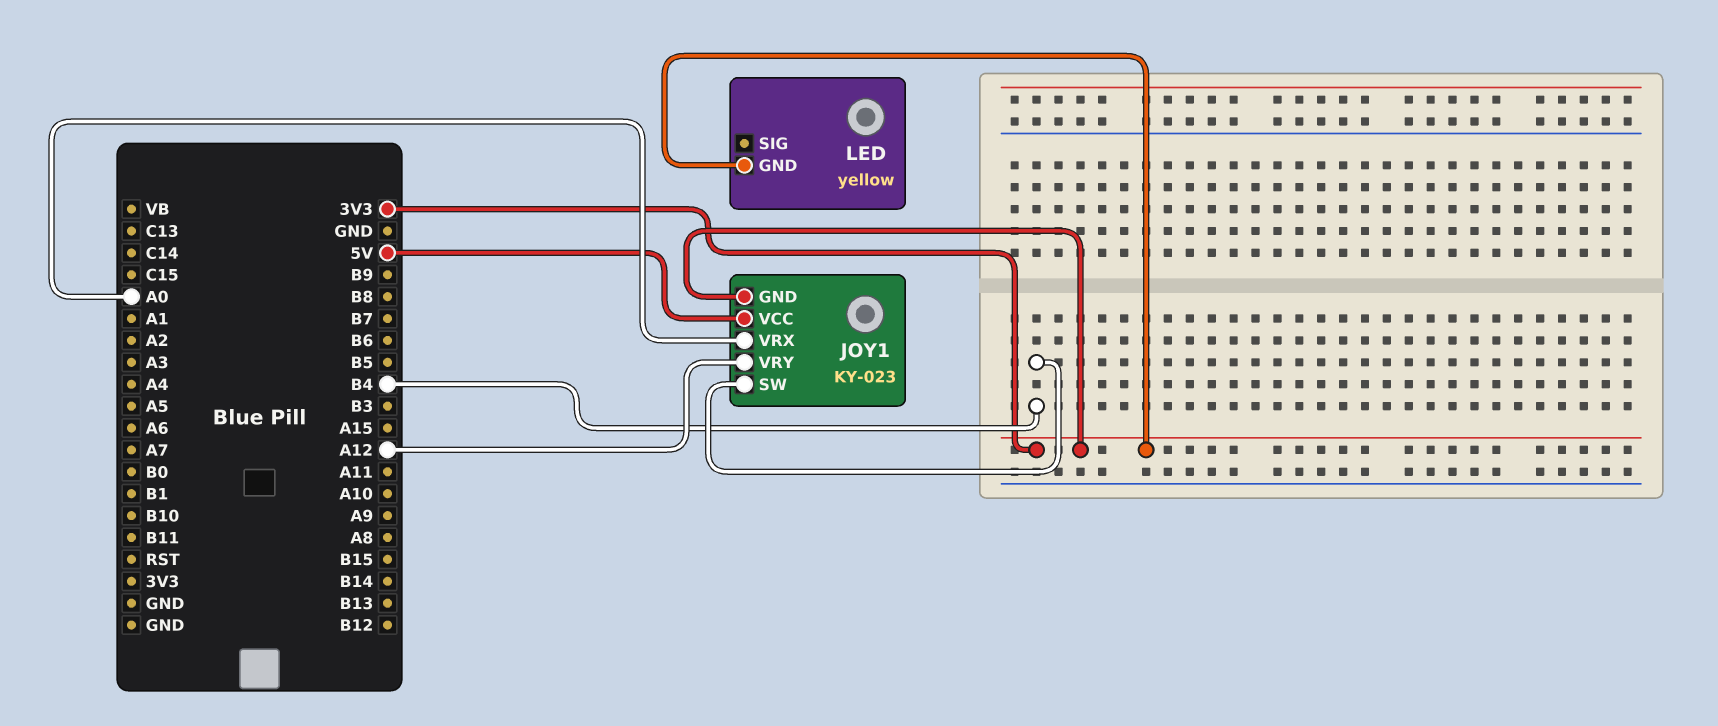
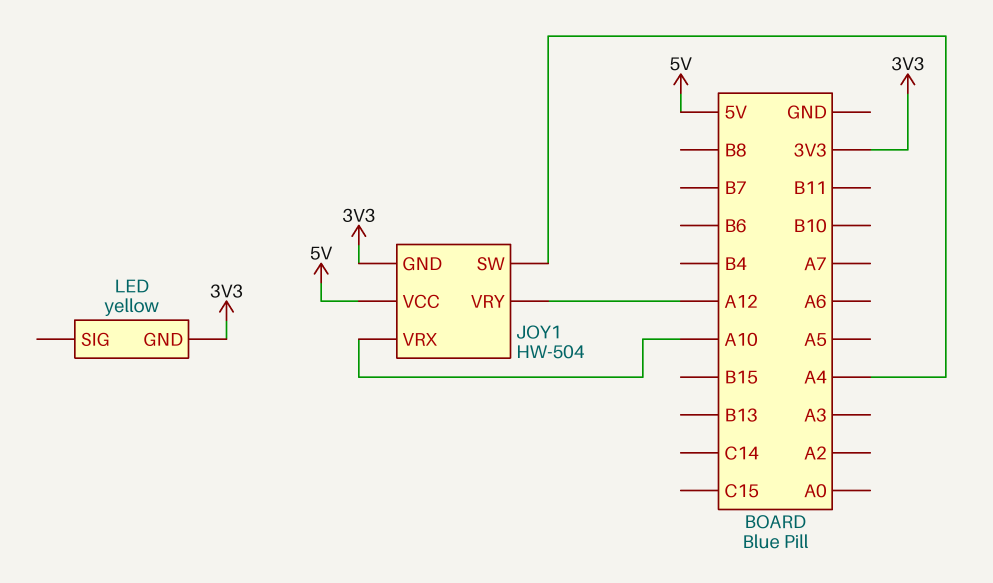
JOY1: KY-023 -> HW-504
JOY1 pin SW: B4 -> A4
JOY1 pin VRX: A0 -> A10

